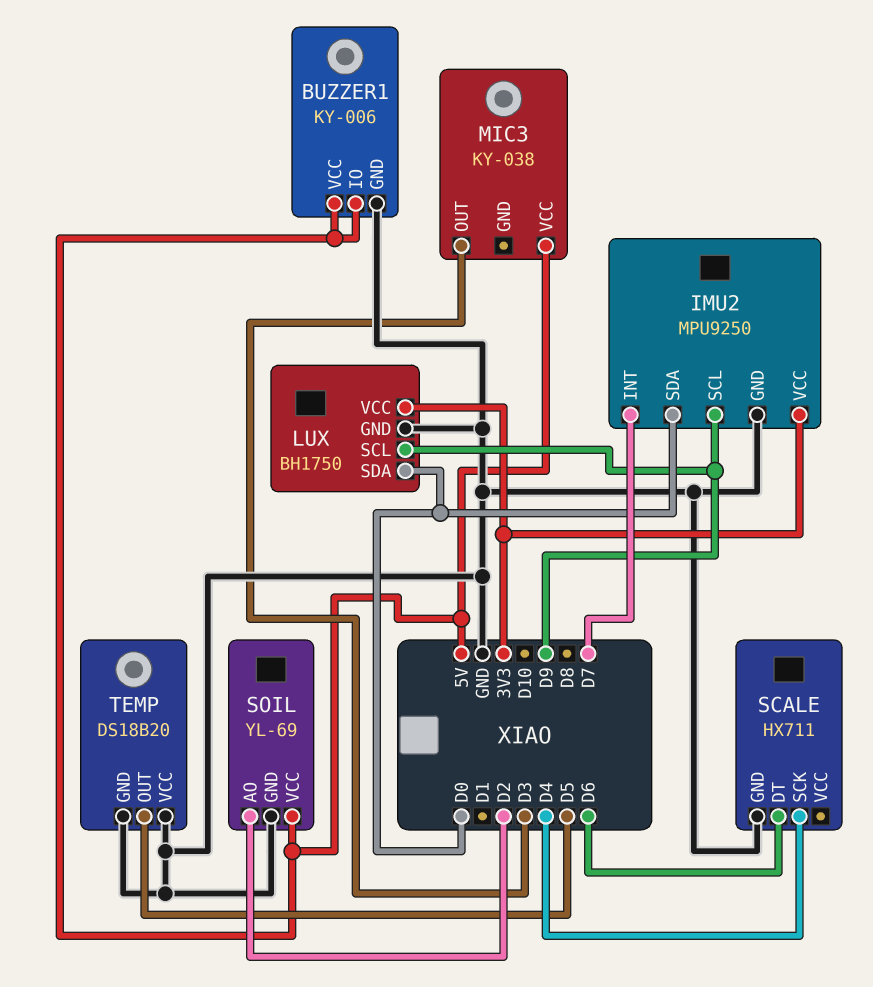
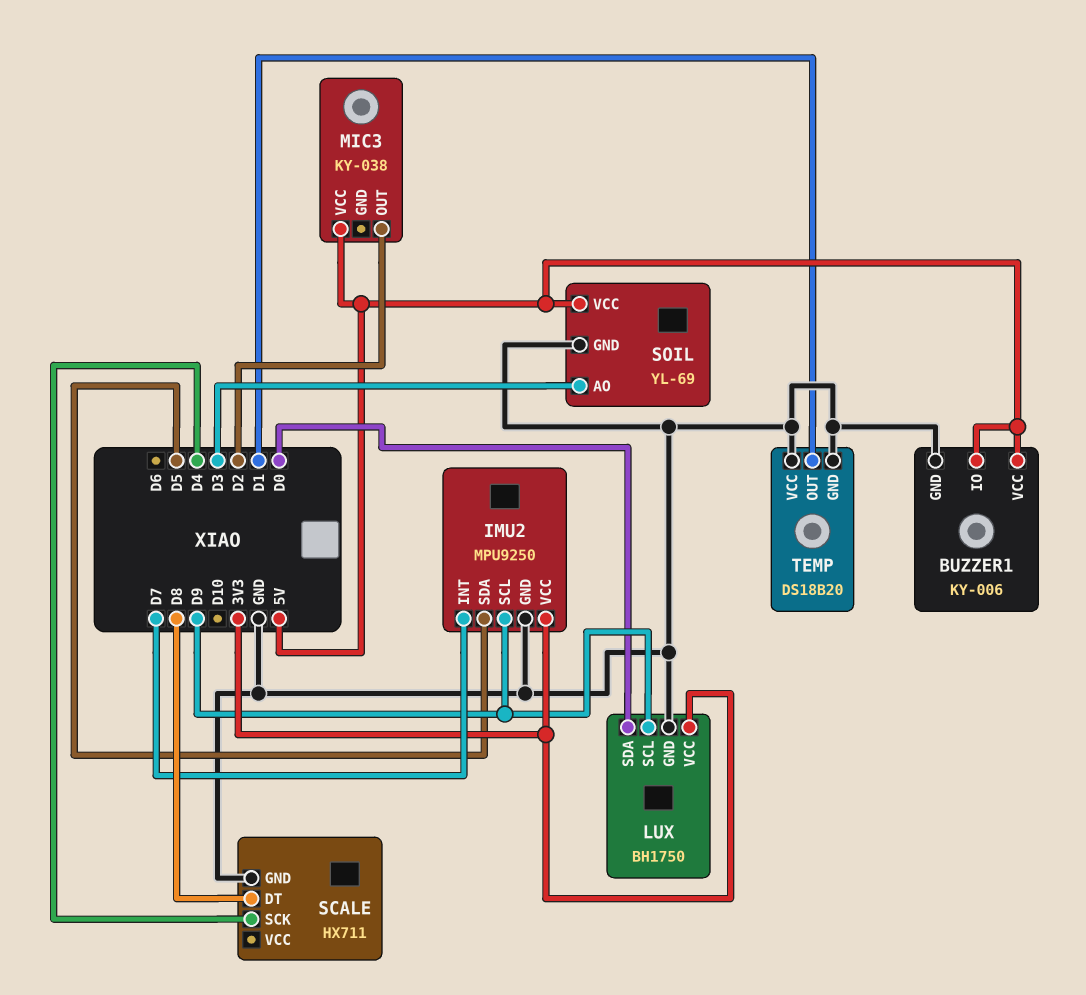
IMU2 pin SDA: D0 -> D5
MIC3 pin OUT: D3 -> D2
SCALE pin DT: D6 -> D8
SOIL pin AO: D2 -> D3
TEMP pin OUT: D5 -> D1

